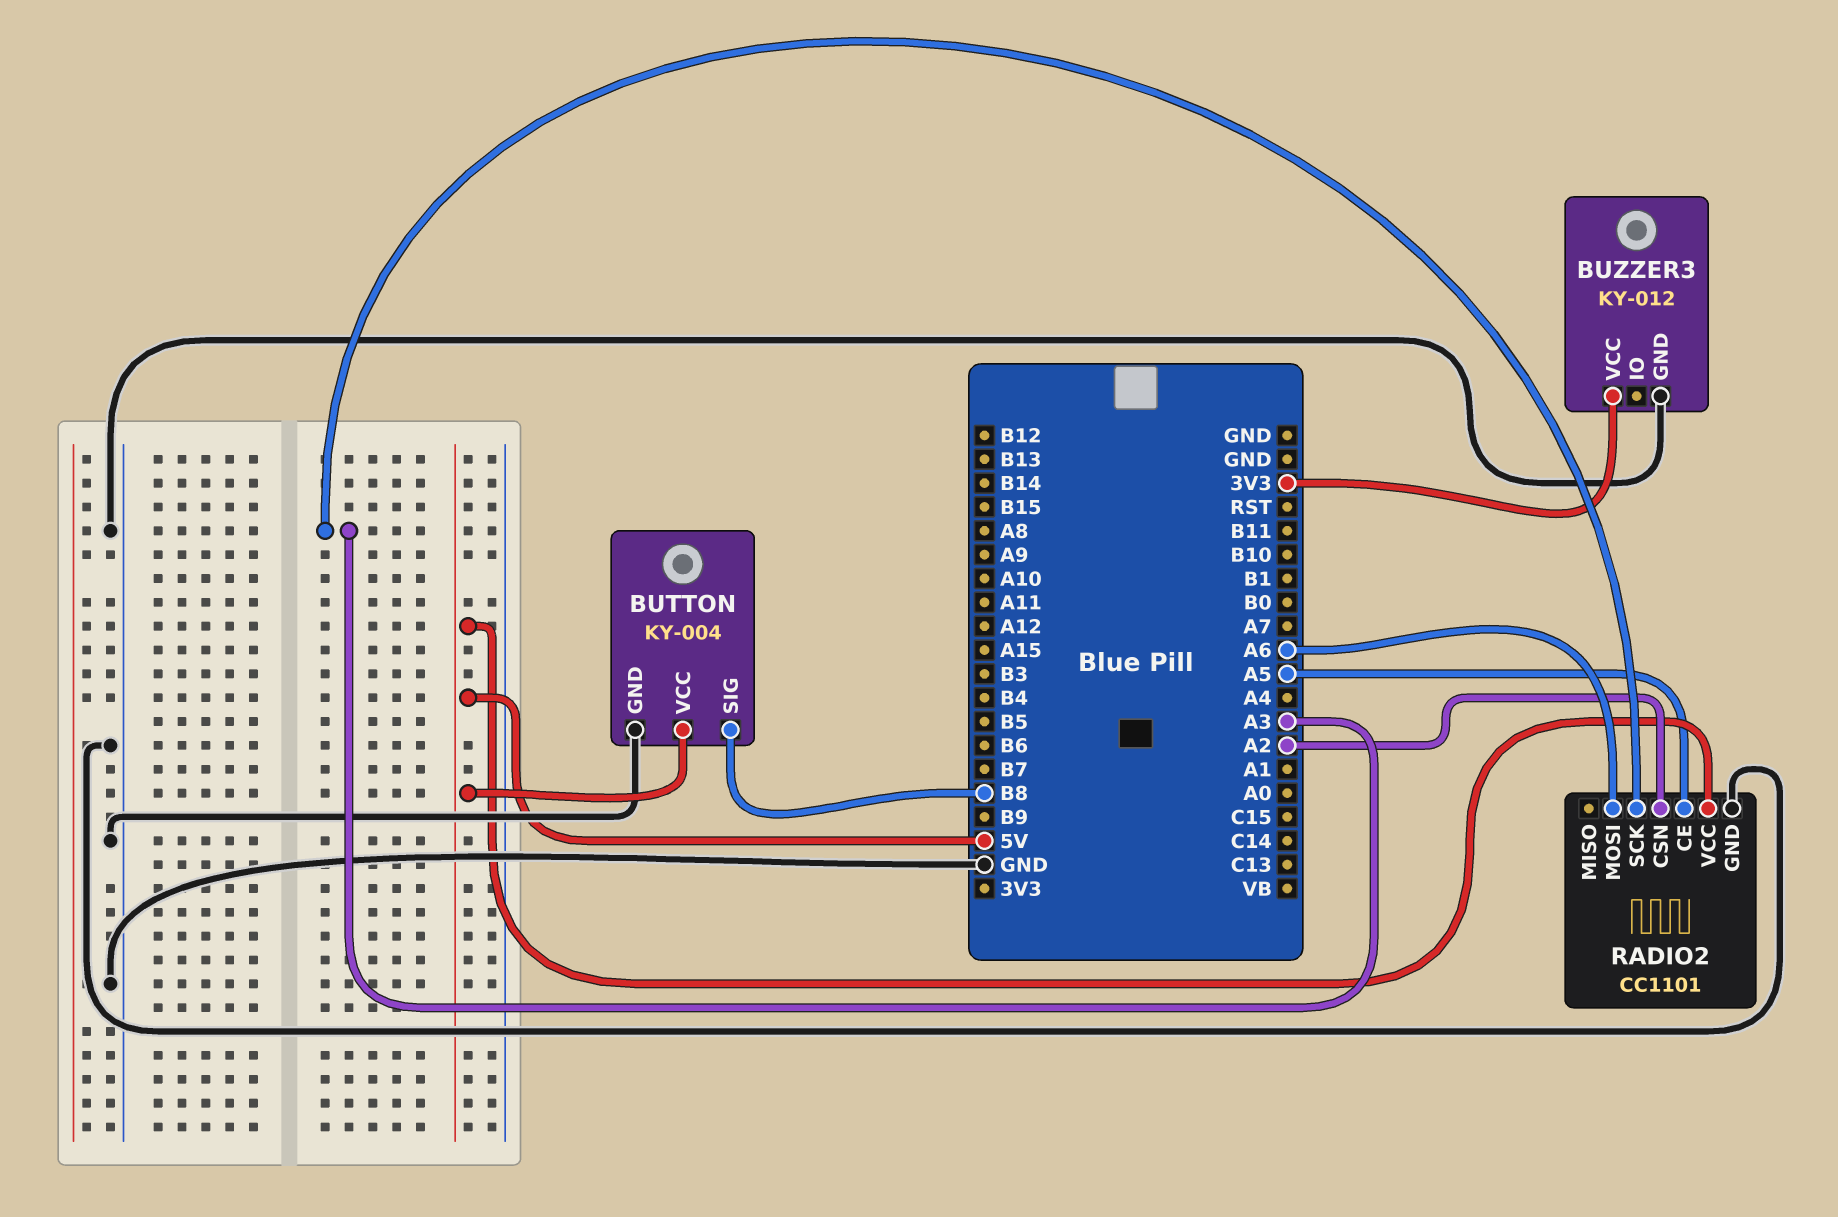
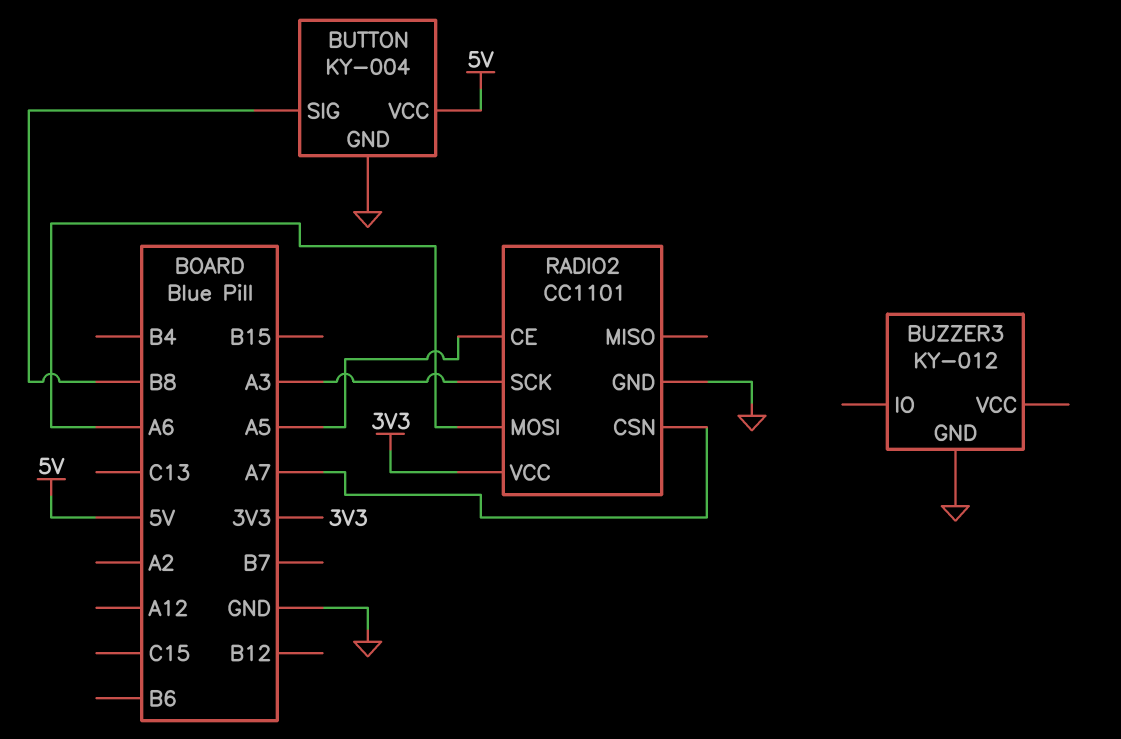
BUZZER3 pin VCC: 3V3 -> none
RADIO2 pin CSN: A2 -> A7
RADIO2 pin VCC: 5V -> 3V3

